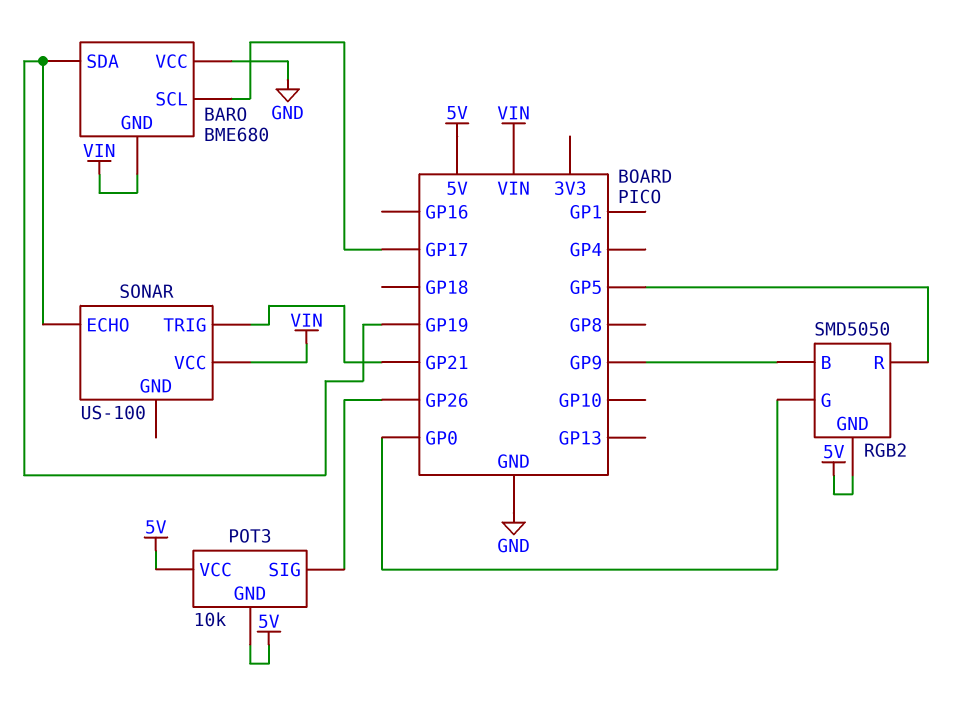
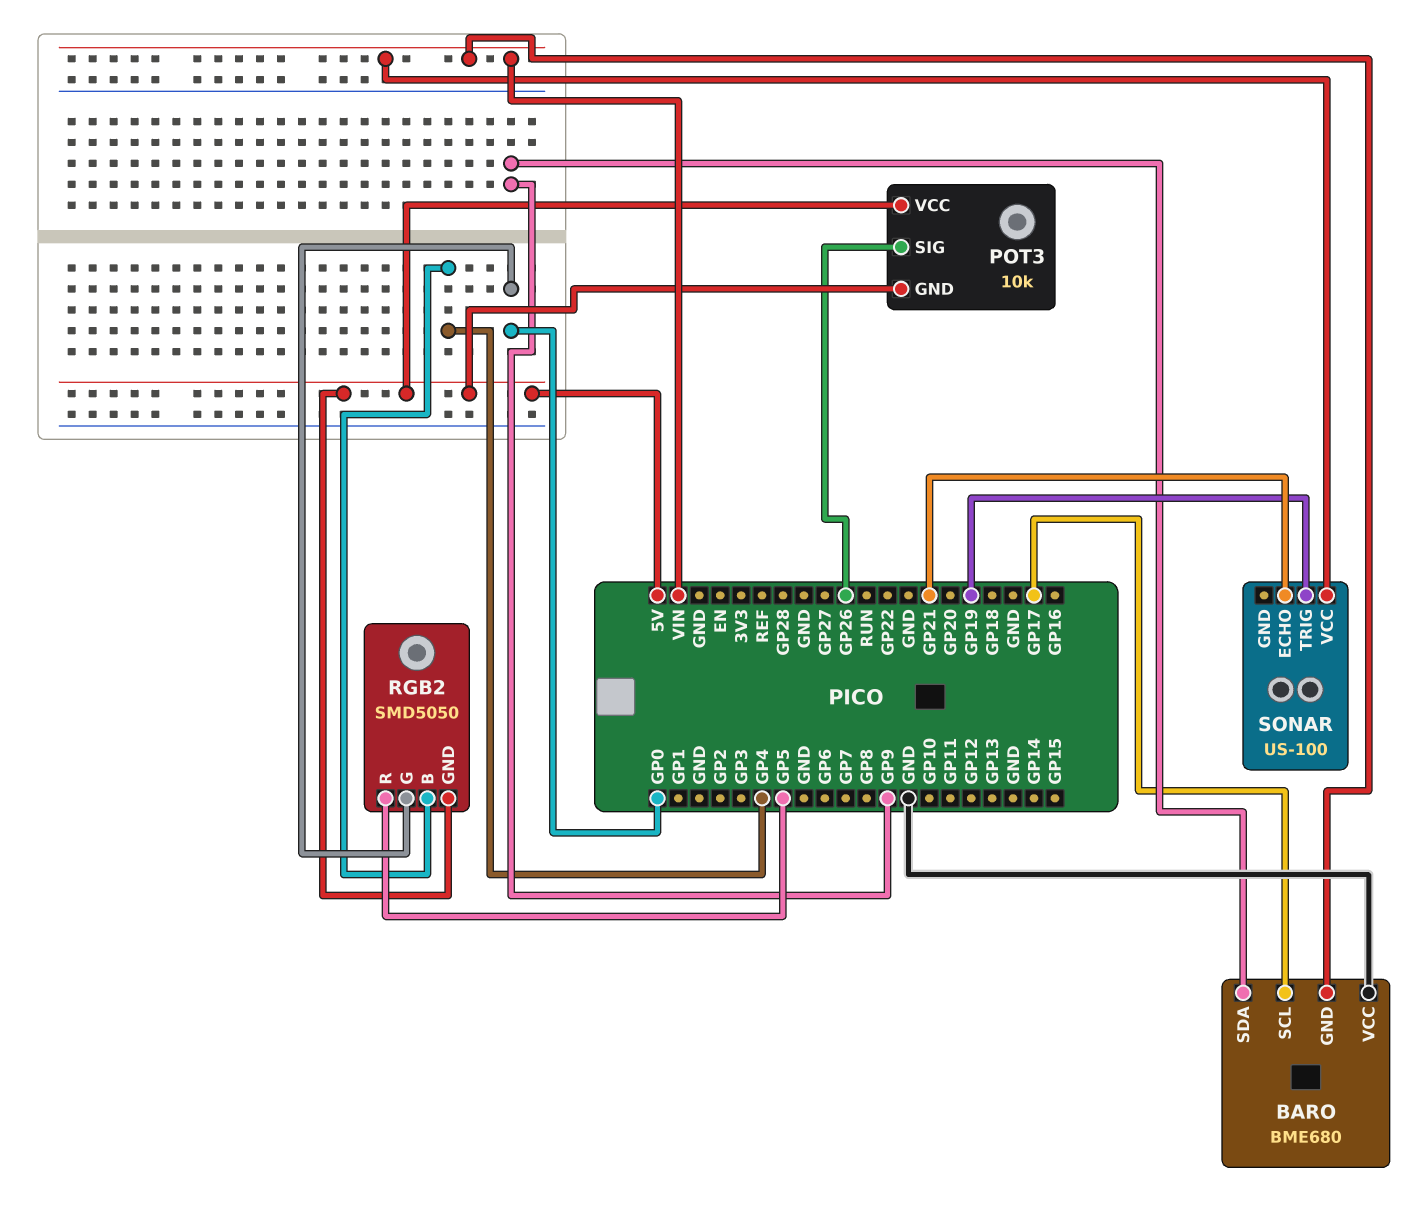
BARO pin SDA: GP19 -> GP9
RGB2 pin B: GP9 -> GP4
SONAR pin ECHO: GP19 -> GP21
SONAR pin TRIG: GP21 -> GP19

